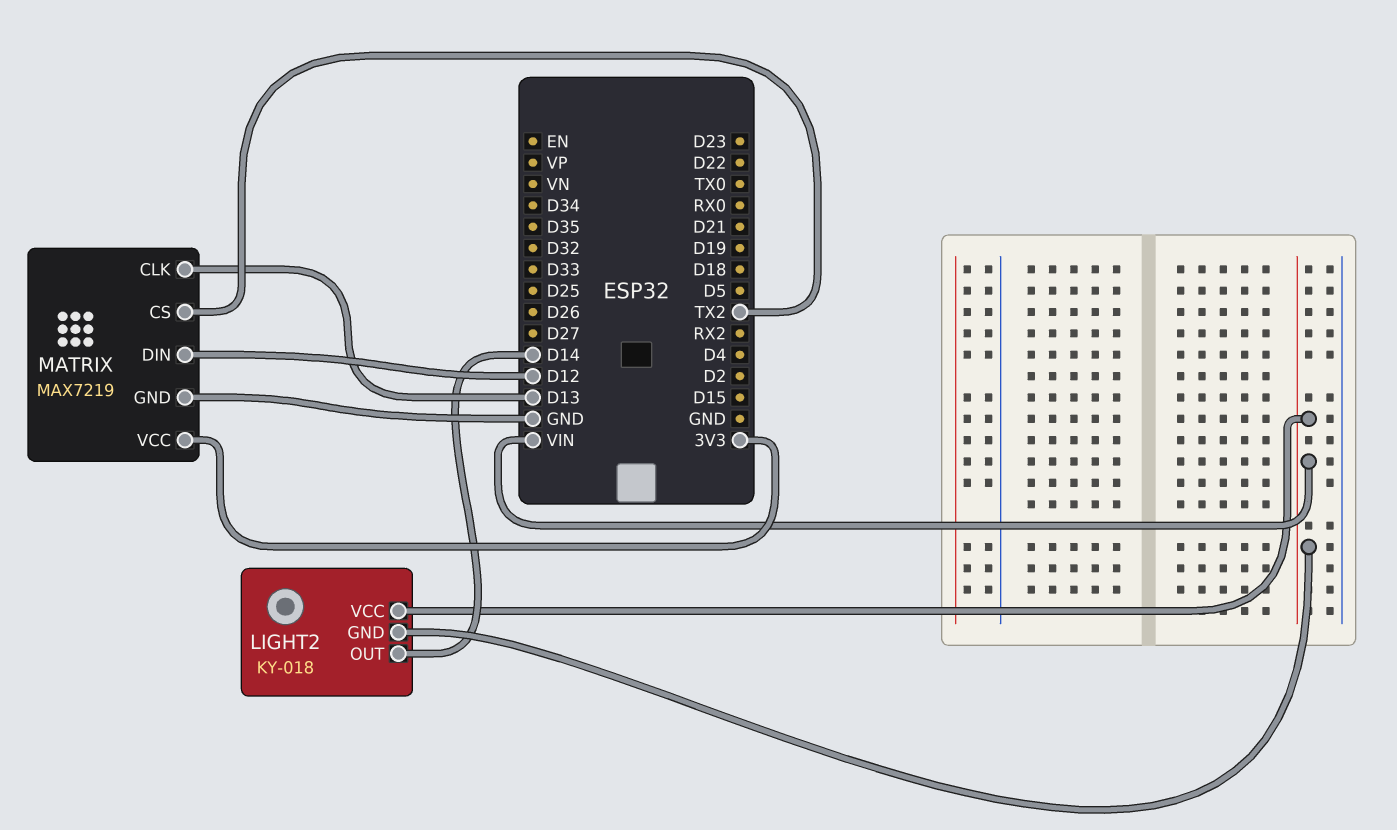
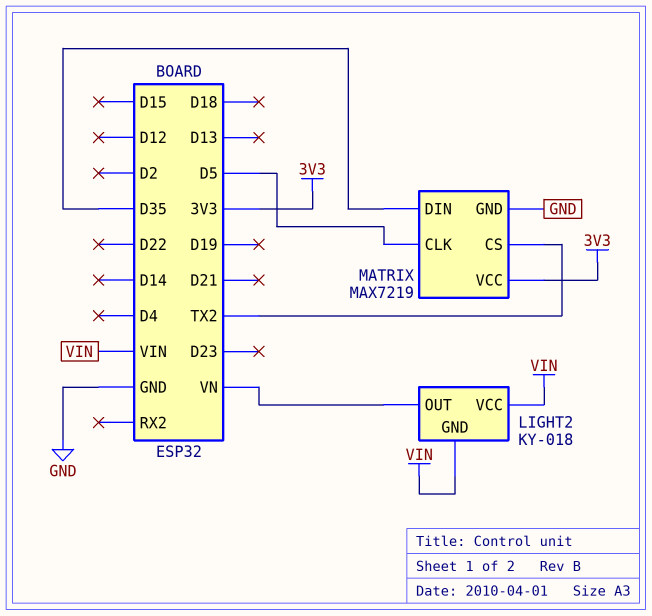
LIGHT2 pin OUT: D14 -> VN
MATRIX pin CLK: D13 -> D5
MATRIX pin DIN: D12 -> D35

